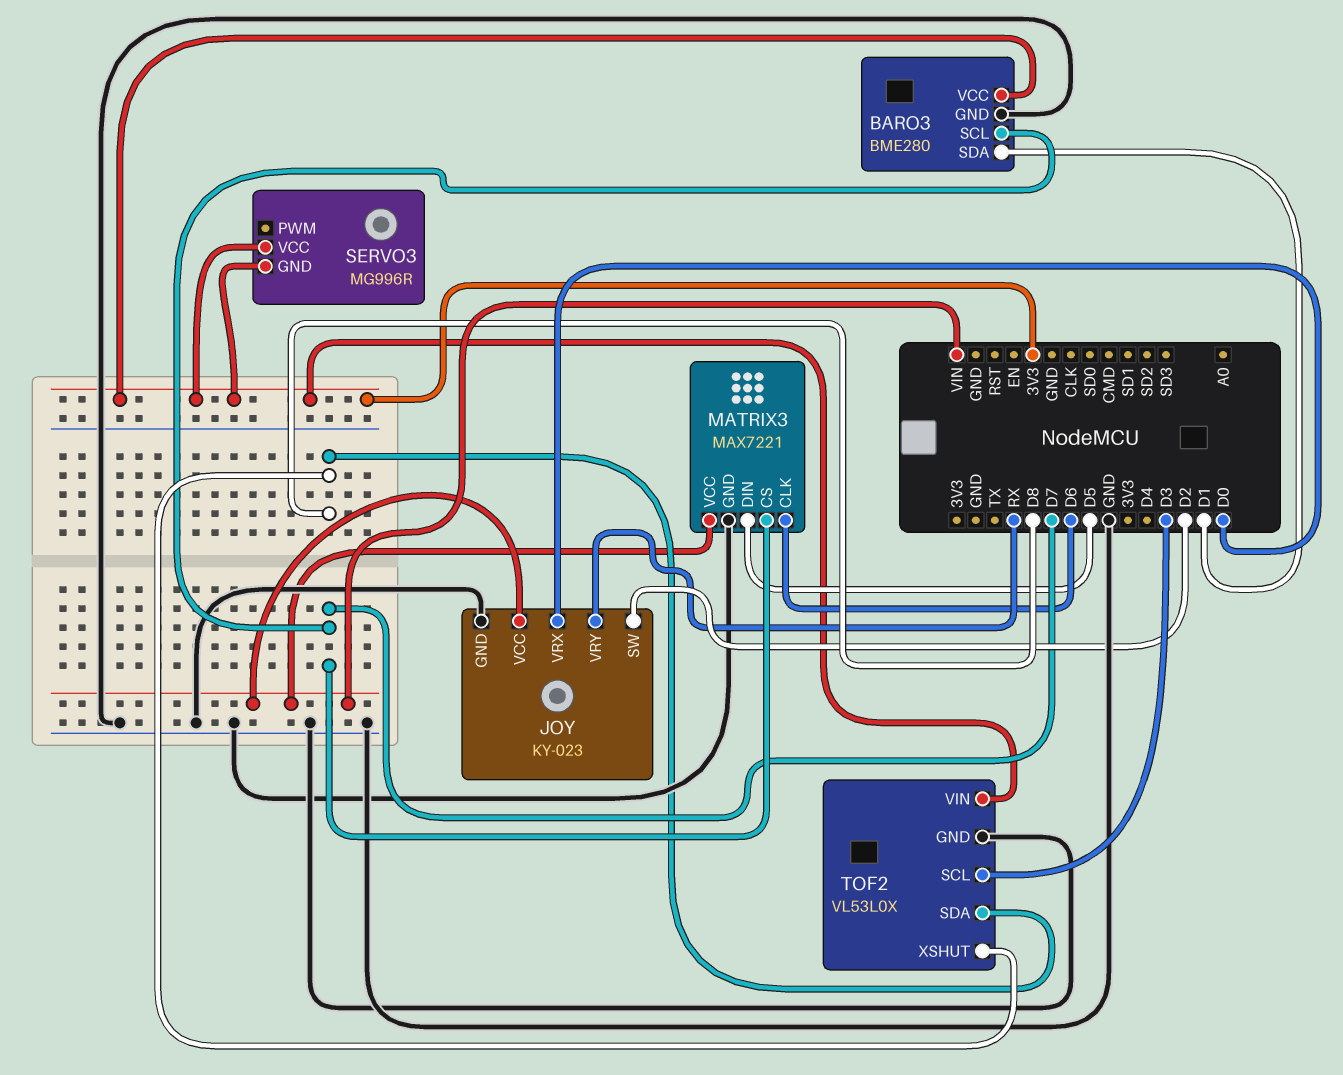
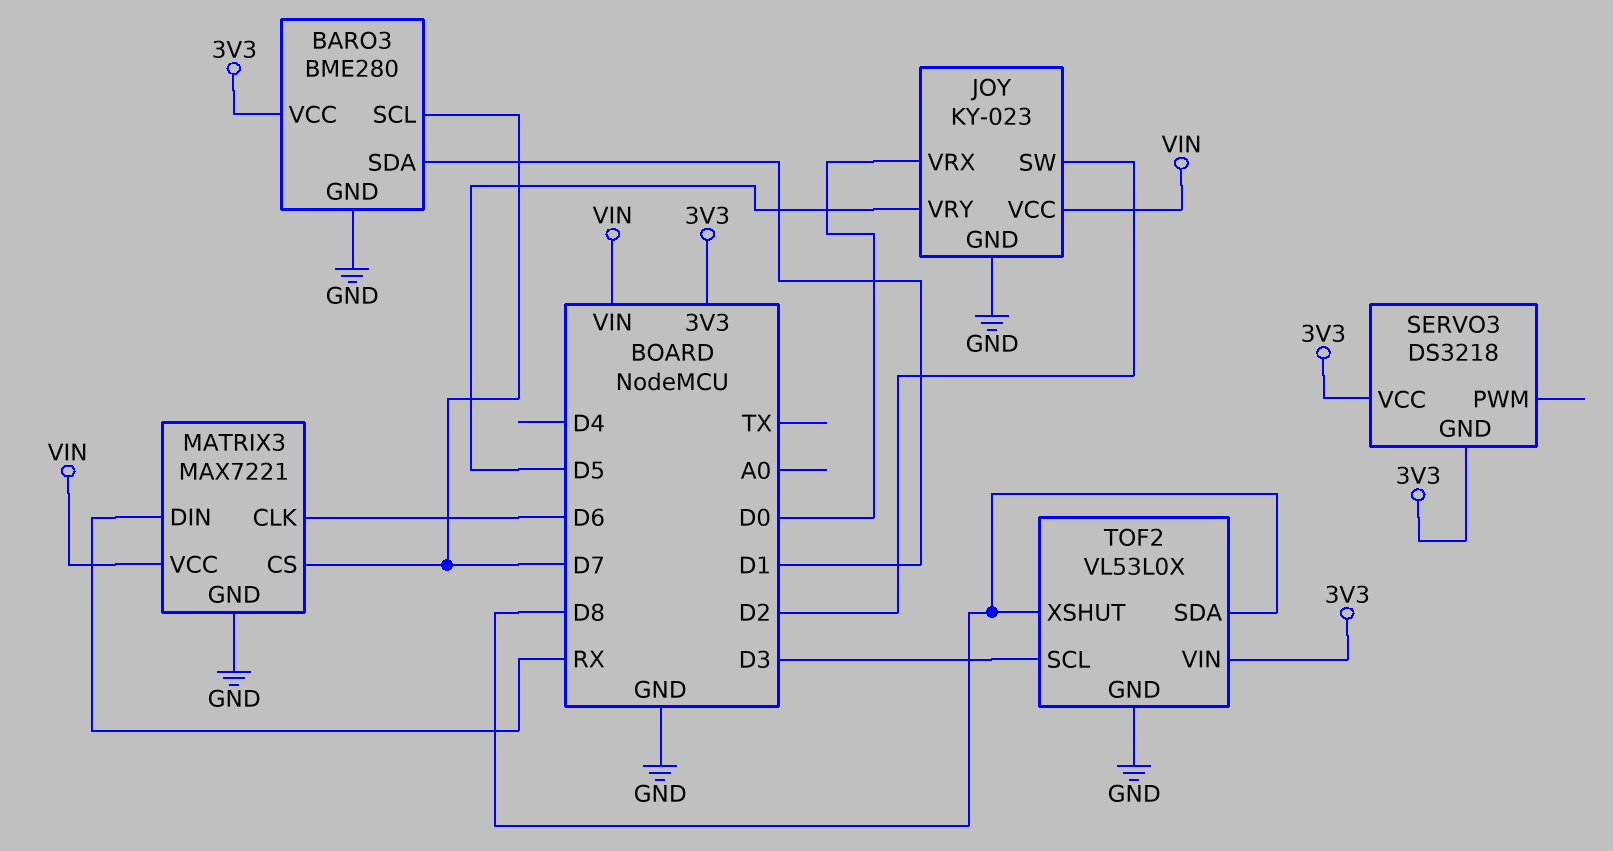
JOY pin VRY: RX -> D5
MATRIX3 pin DIN: D5 -> RX
SERVO3: MG996R -> DS3218

